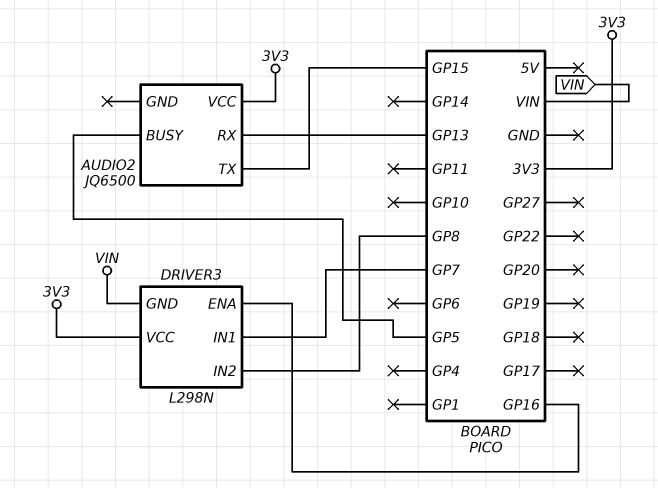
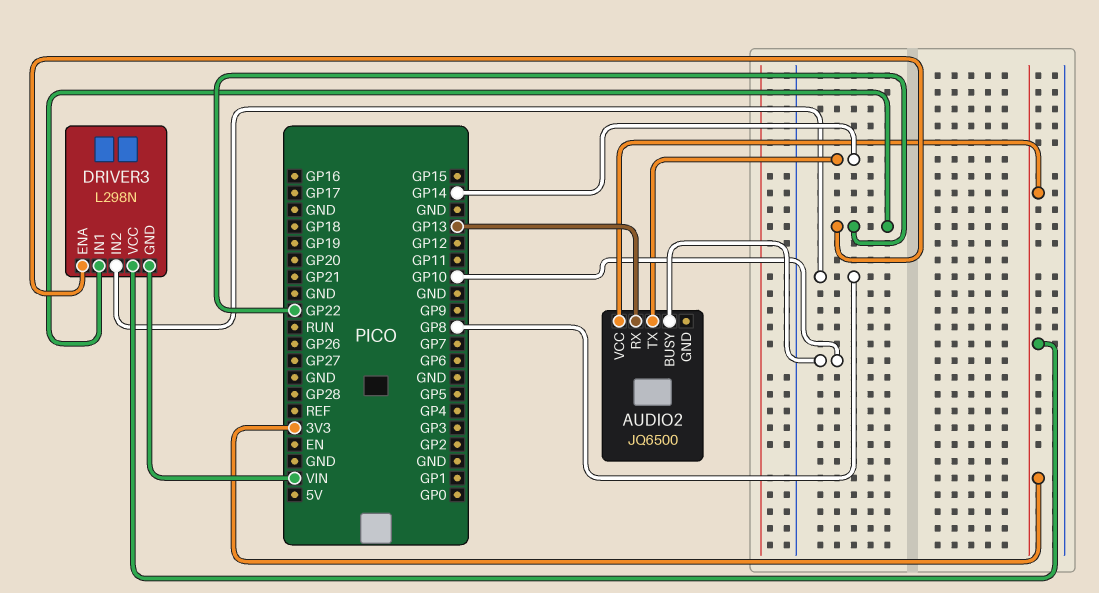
AUDIO2 pin BUSY: GP5 -> GP10
AUDIO2 pin TX: GP15 -> GP14
DRIVER3 pin ENA: GP16 -> GP22
DRIVER3 pin IN1: GP7 -> GP22

